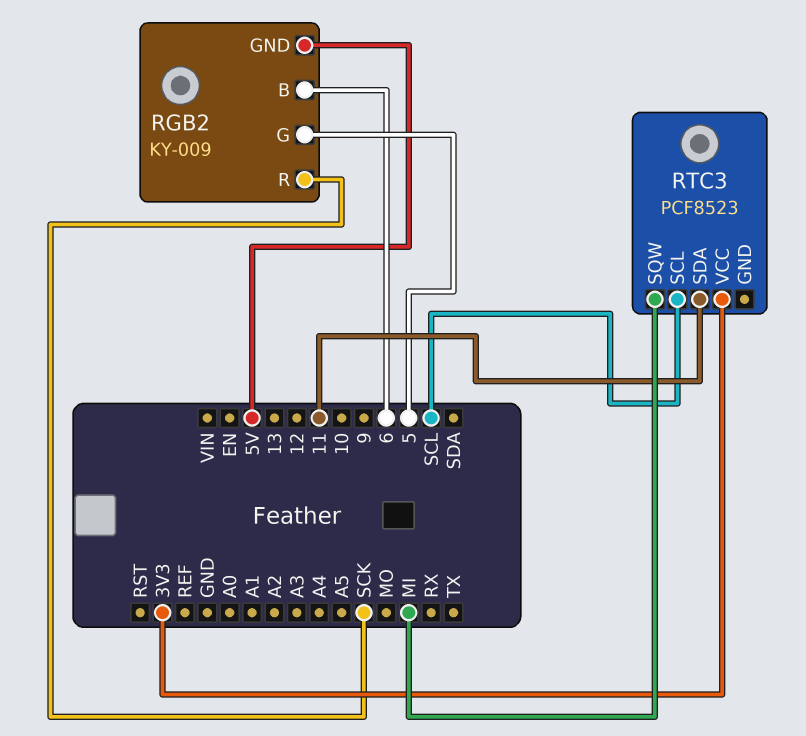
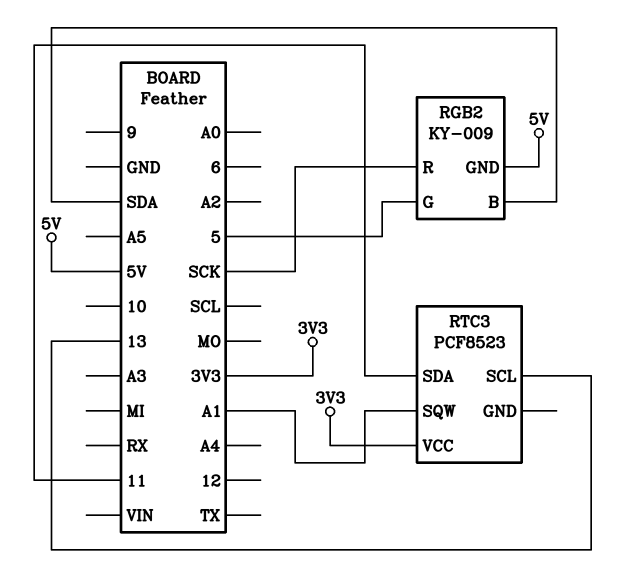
RGB2 pin B: 6 -> SDA
RTC3 pin SCL: SCL -> 13
RTC3 pin SQW: MI -> A1

